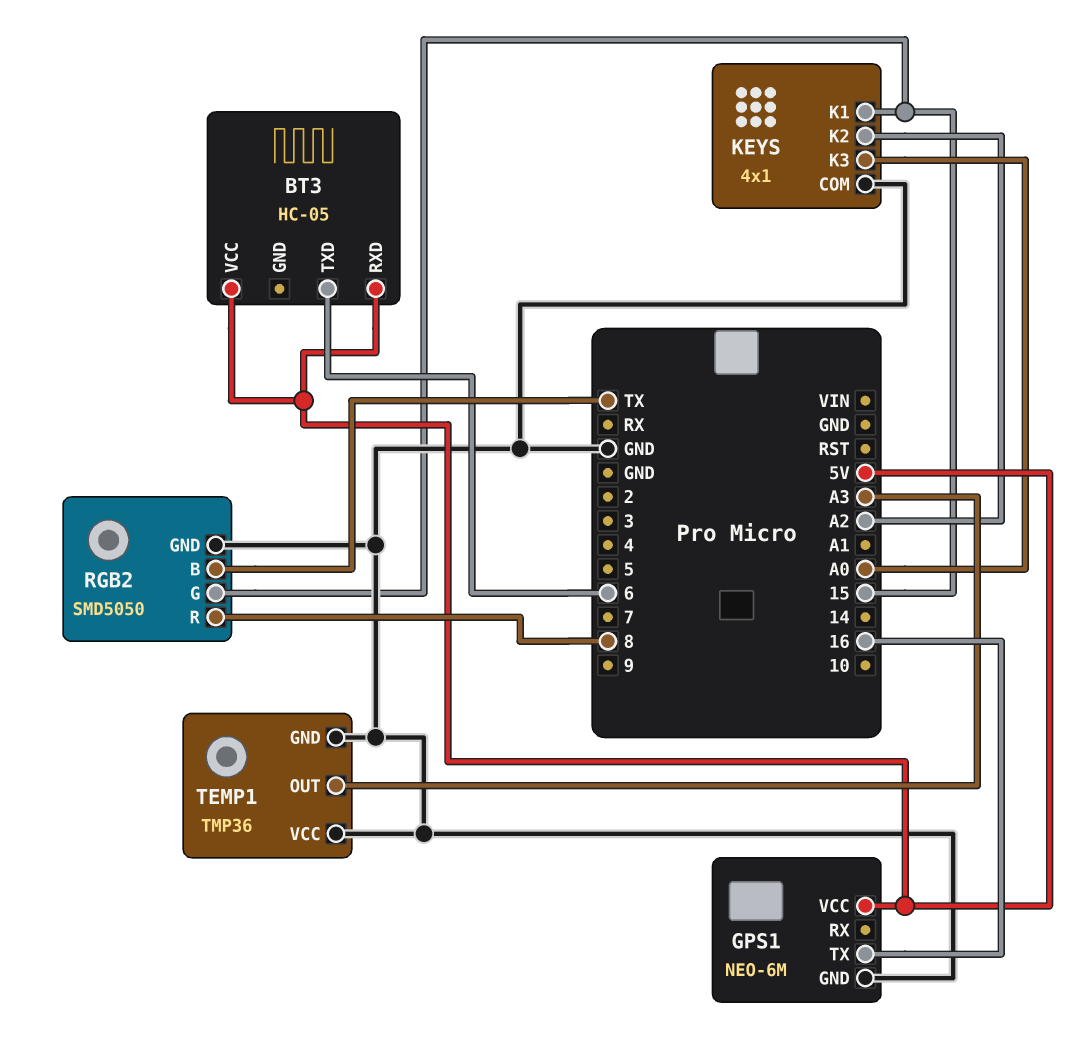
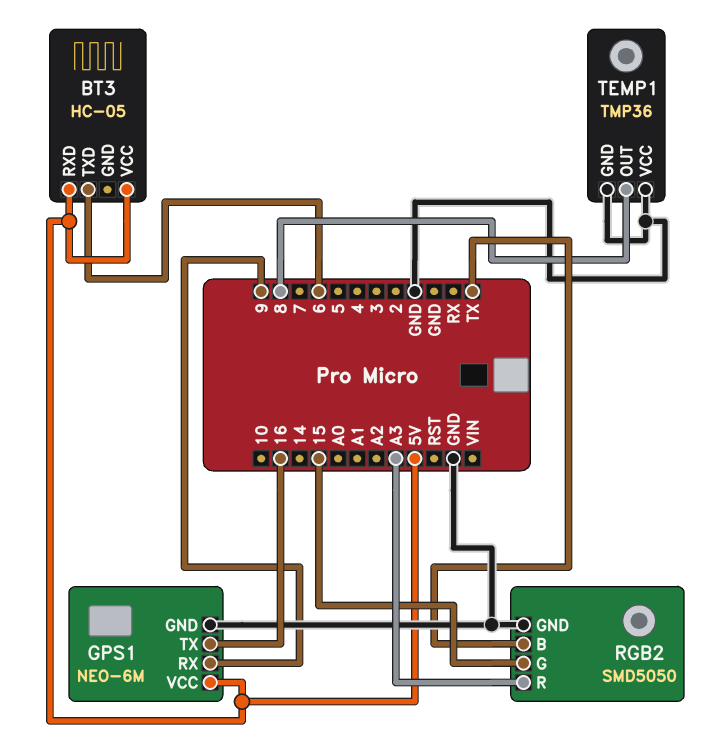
GPS1 pin RX: none -> 9
KEYS: 4x1 -> none
KEYS pin COM: GND -> none
KEYS pin K1: 15 -> none
KEYS pin K2: A2 -> none
KEYS pin K3: A0 -> none
RGB2 pin R: 8 -> A3
TEMP1 pin OUT: A3 -> 8

